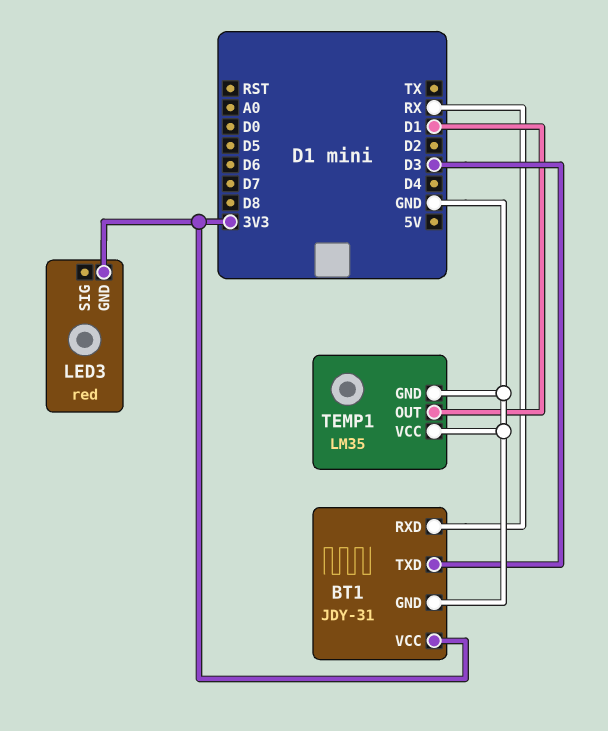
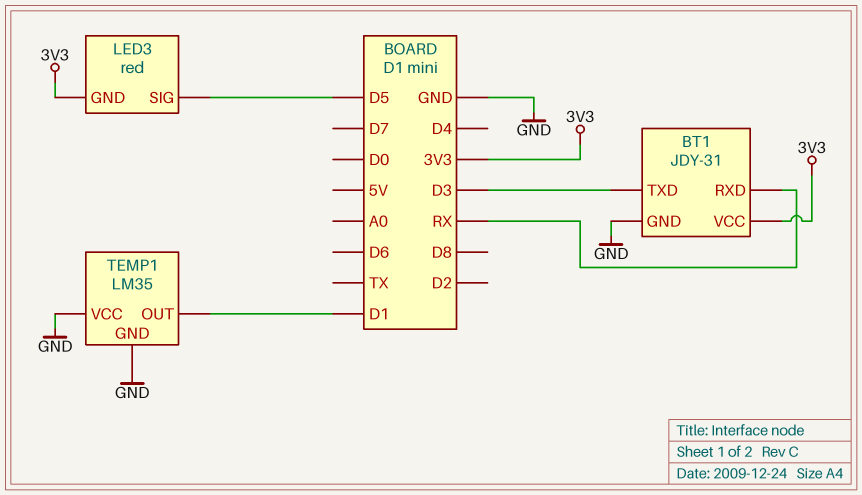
LED3 pin SIG: none -> D5

